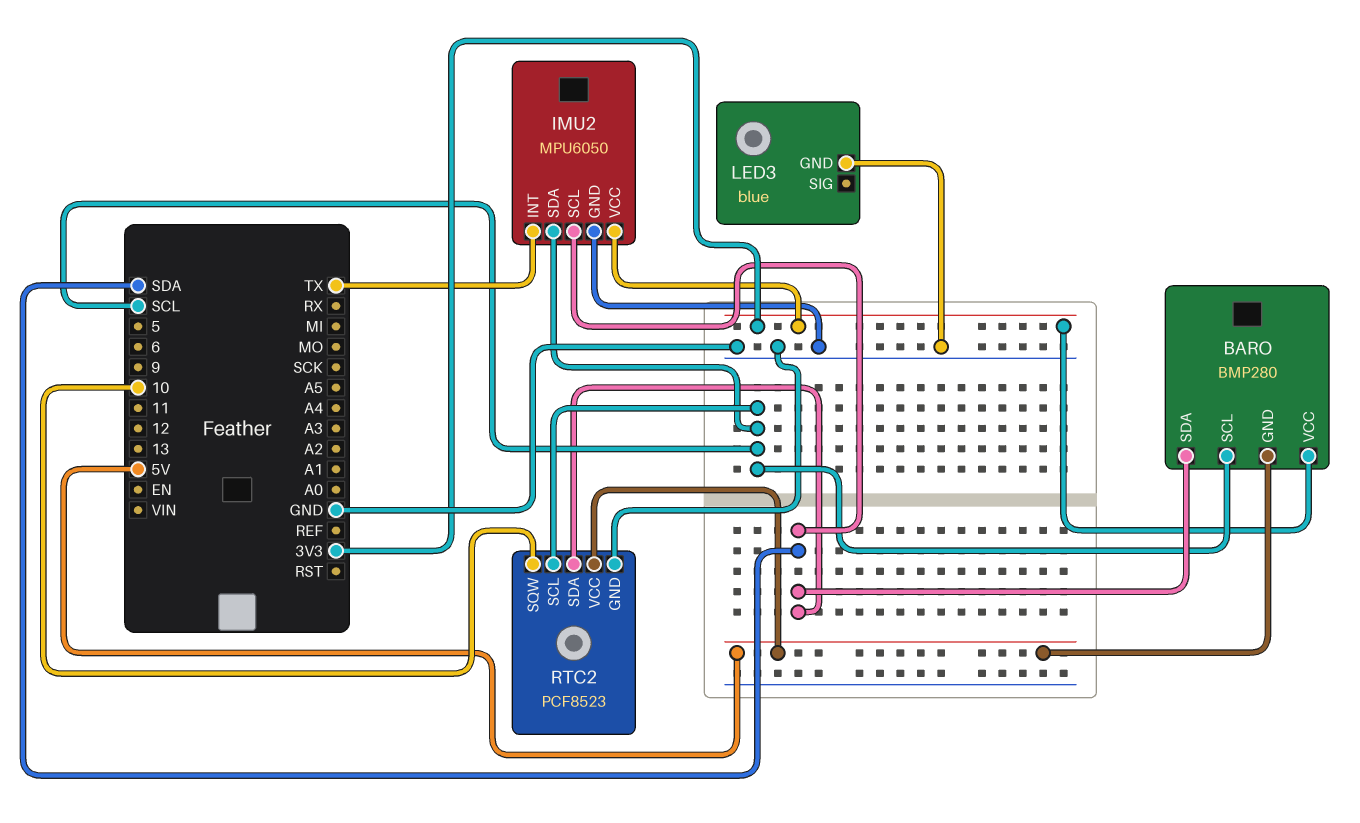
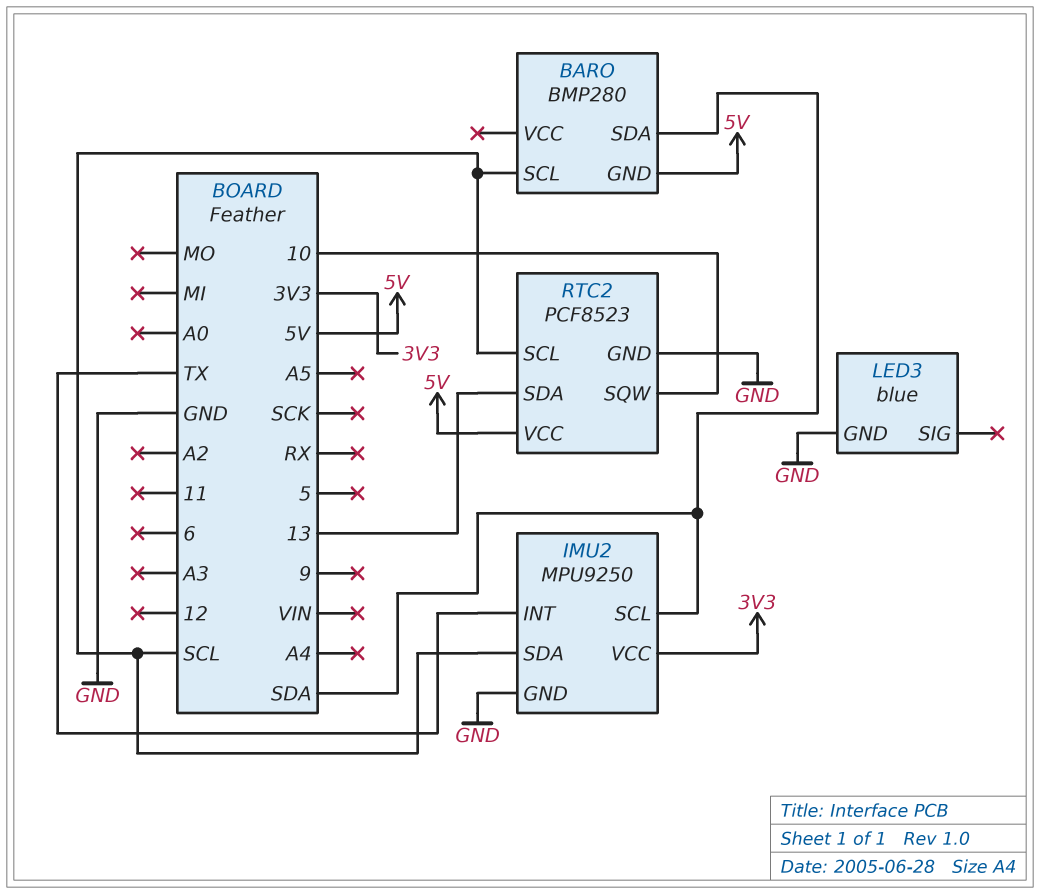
BARO pin VCC: 3V3 -> none
IMU2: MPU6050 -> MPU9250
RTC2 pin SDA: SDA -> 13

